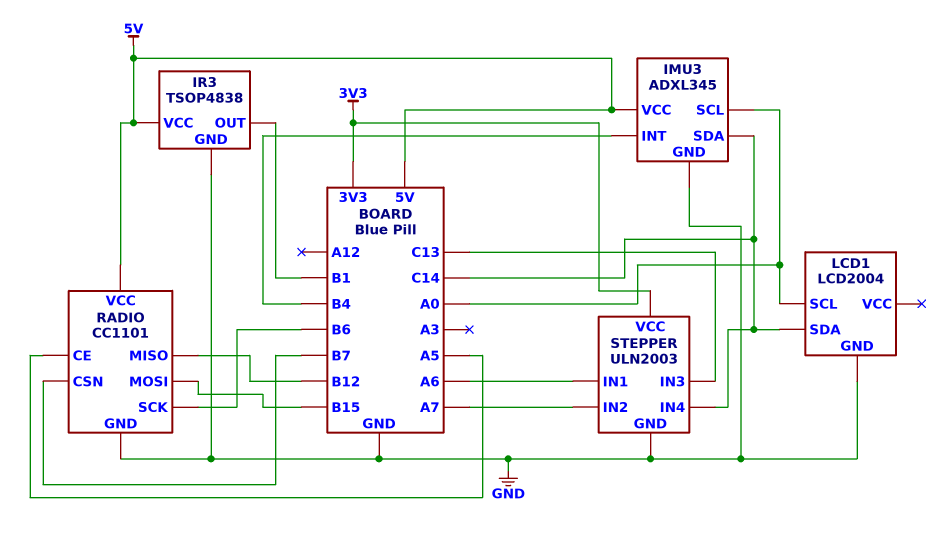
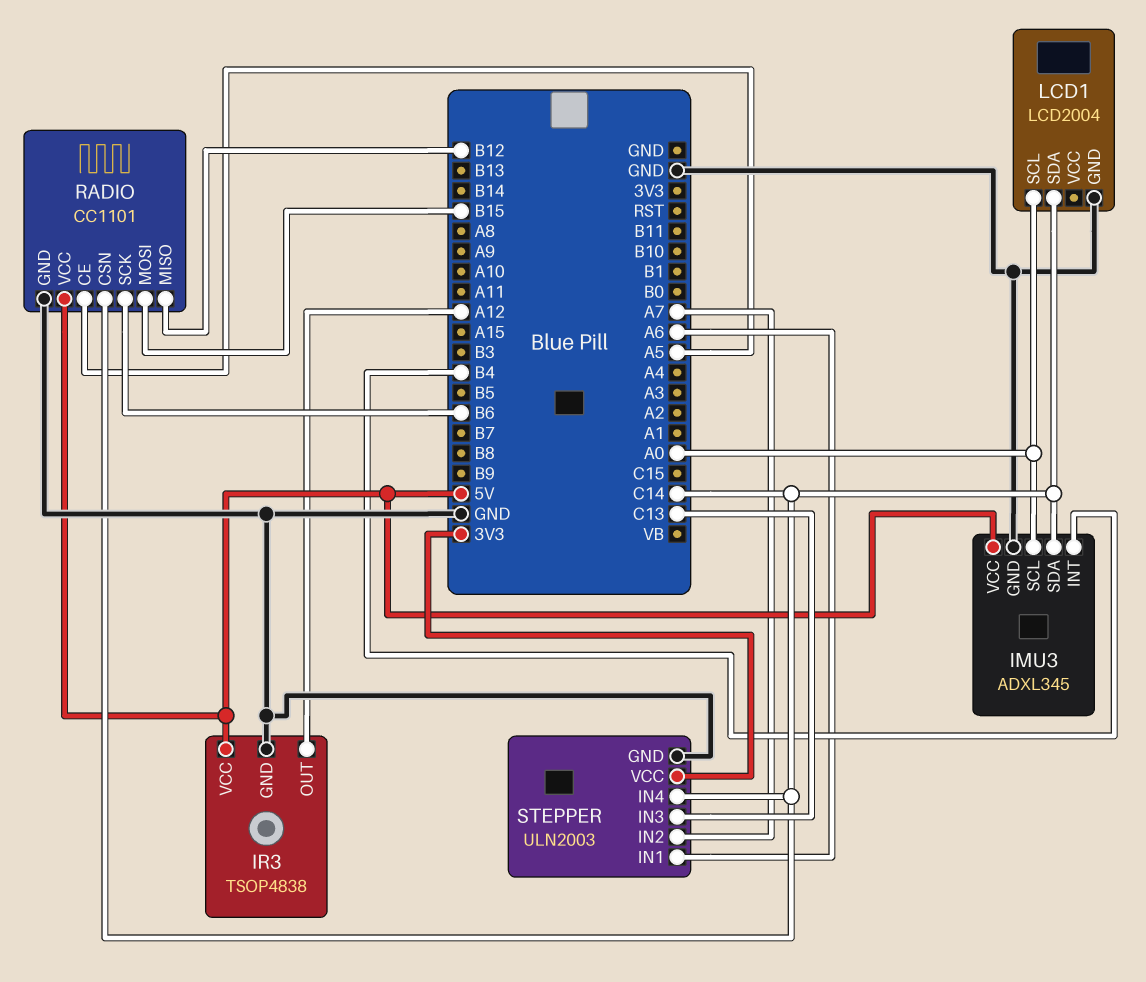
IR3 pin OUT: B1 -> A12
RADIO pin CSN: B7 -> C14

